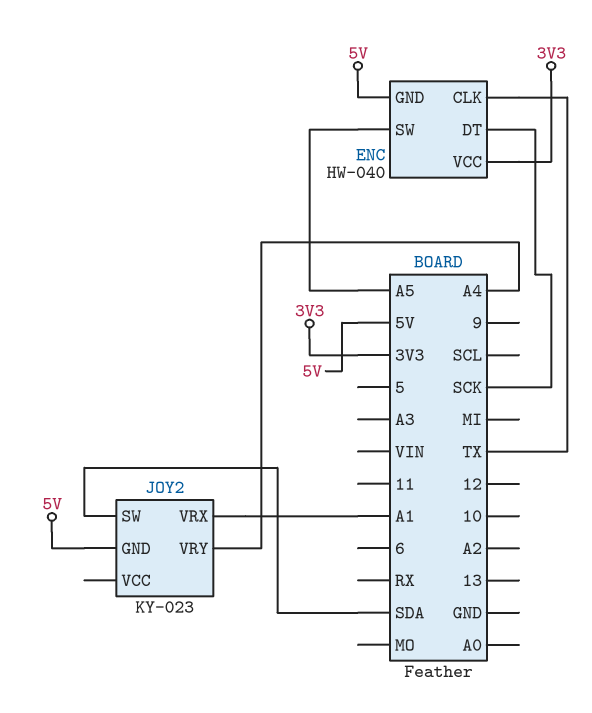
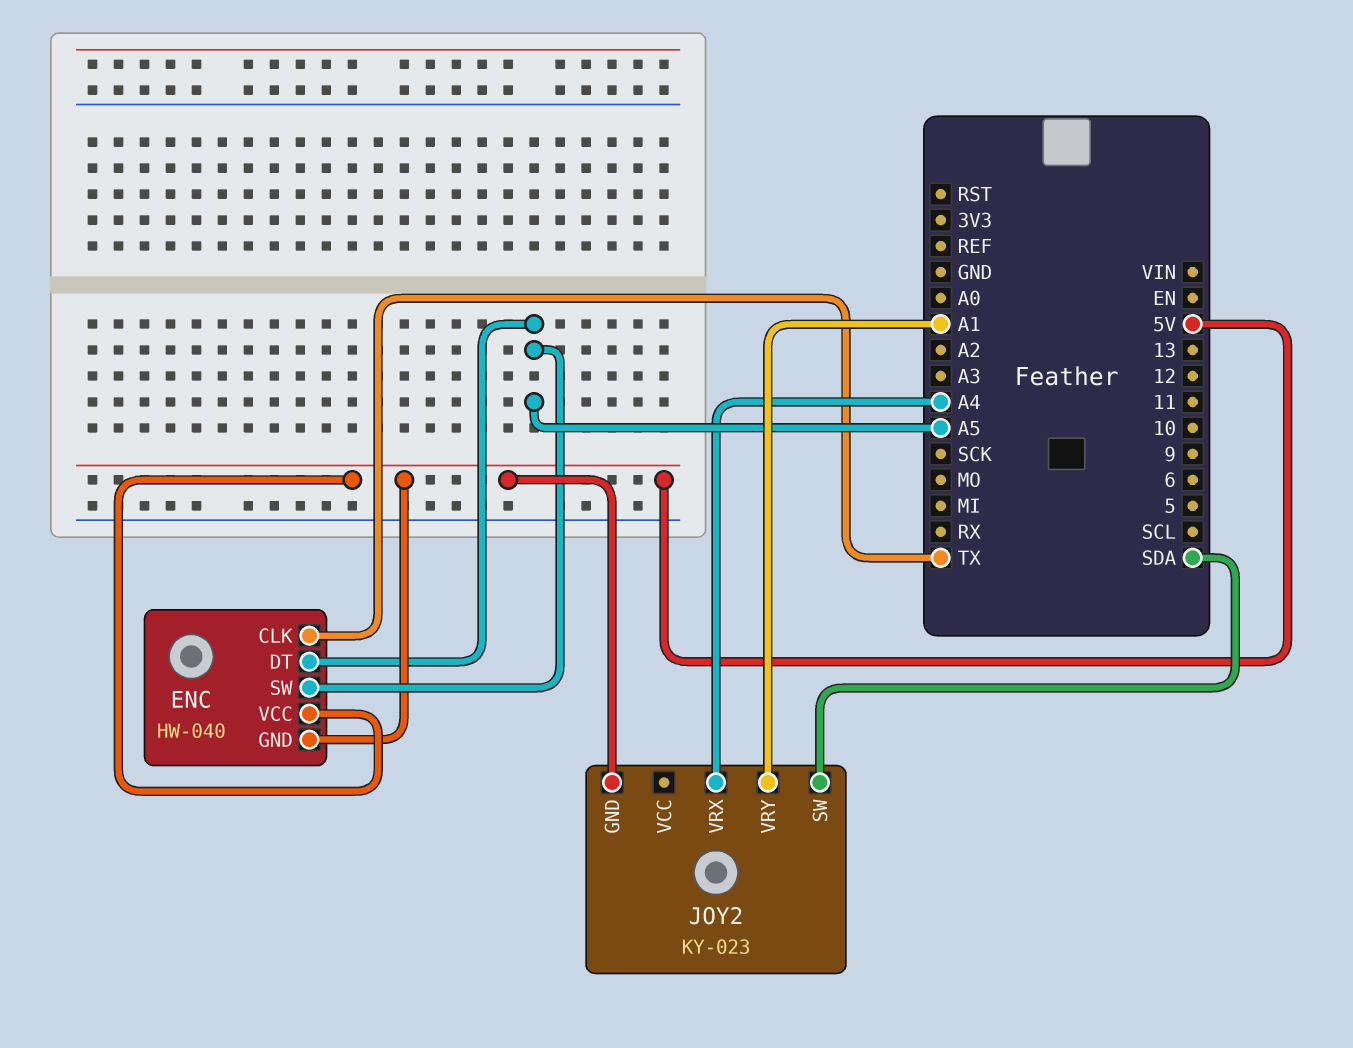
ENC pin DT: SCK -> A5
ENC pin VCC: 3V3 -> 5V
JOY2 pin VRX: A1 -> A4
JOY2 pin VRY: A4 -> A1

